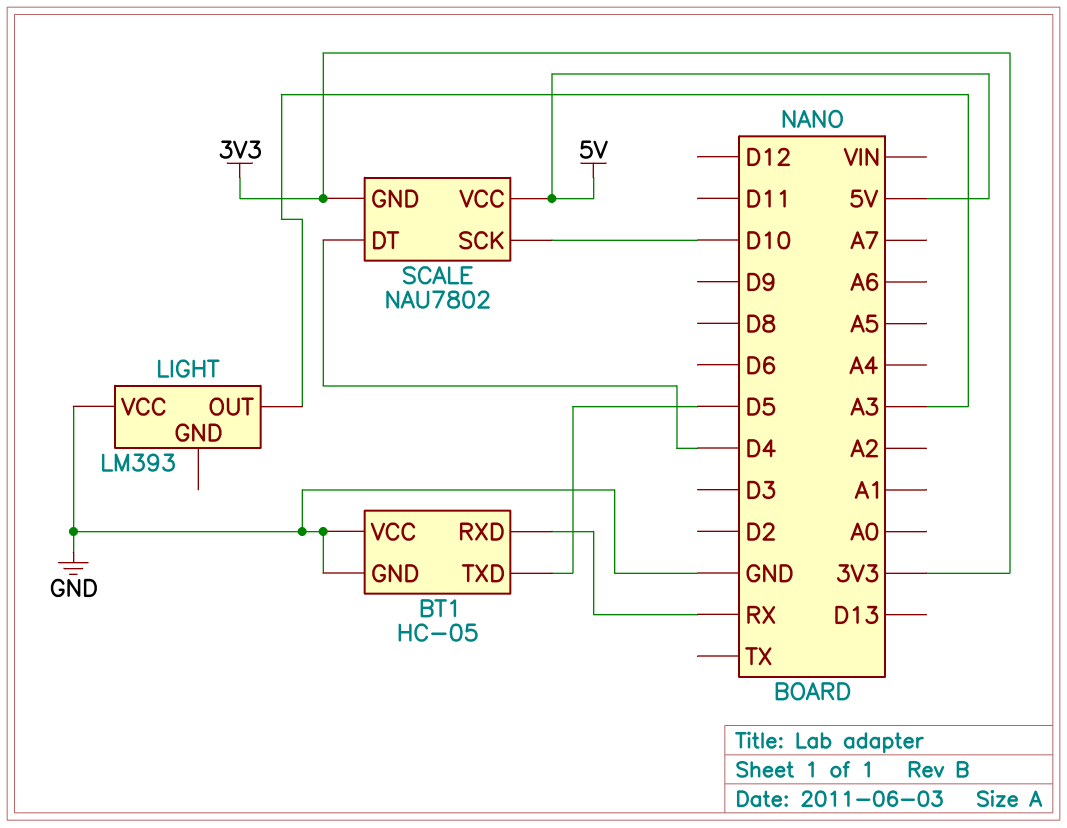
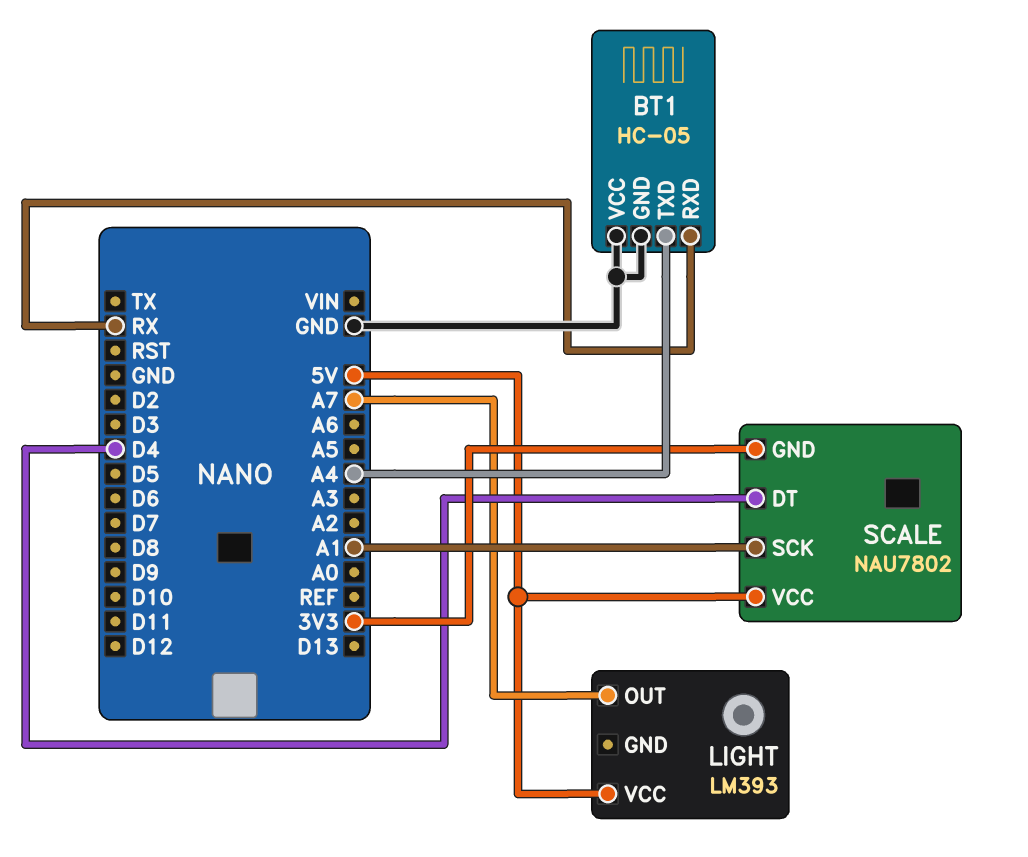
BT1 pin TXD: D5 -> A4
LIGHT pin OUT: A3 -> A7
LIGHT pin VCC: GND -> 5V
SCALE pin SCK: D10 -> A1

